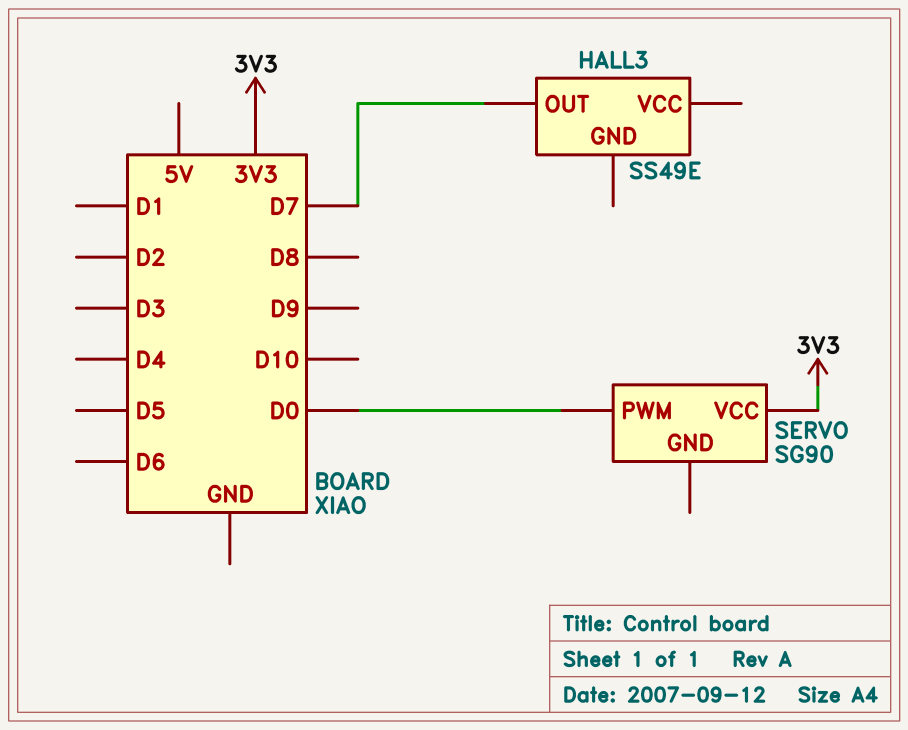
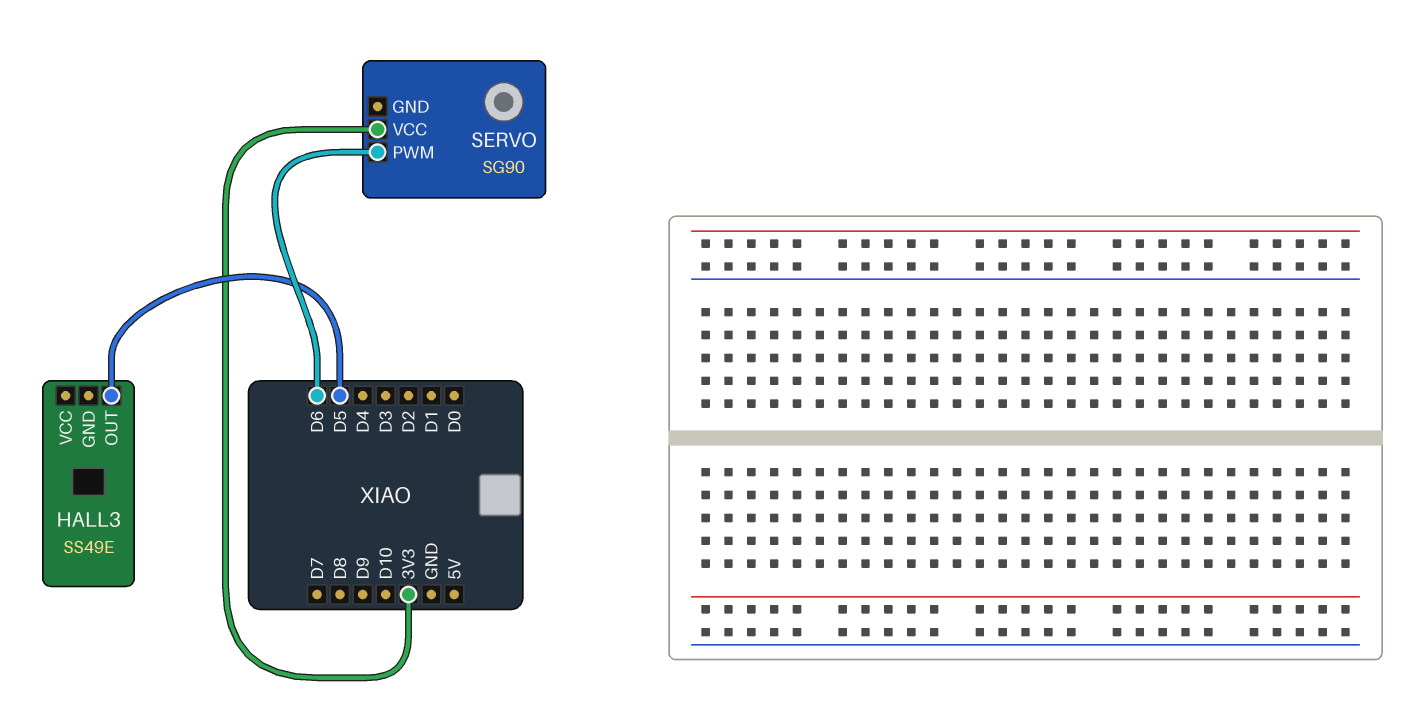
HALL3 pin OUT: D7 -> D5
SERVO pin PWM: D0 -> D6

